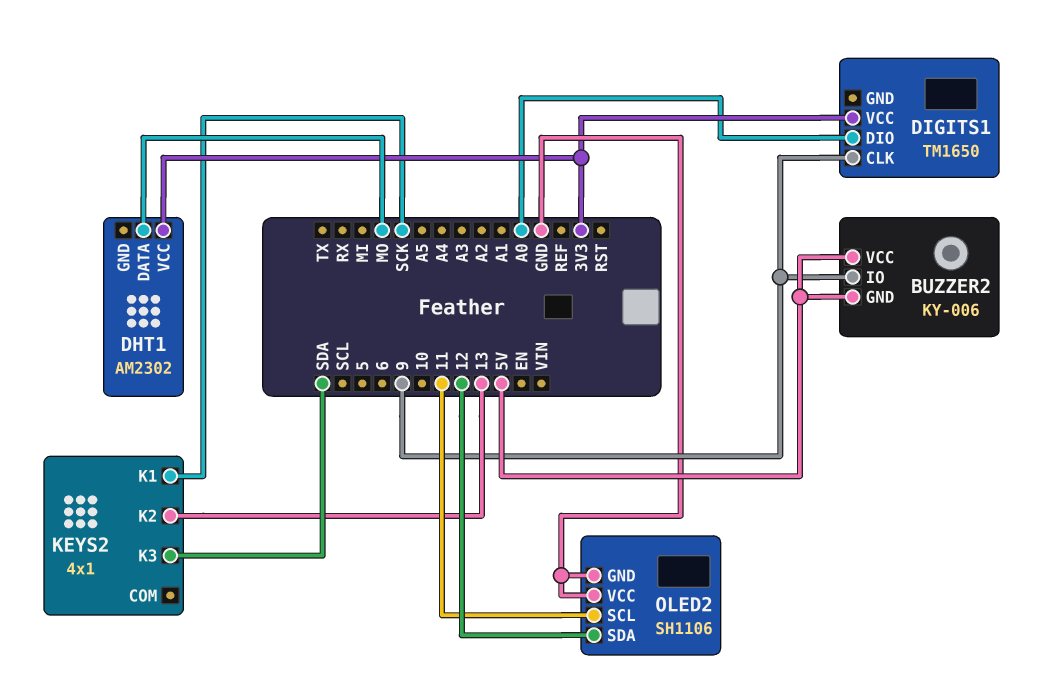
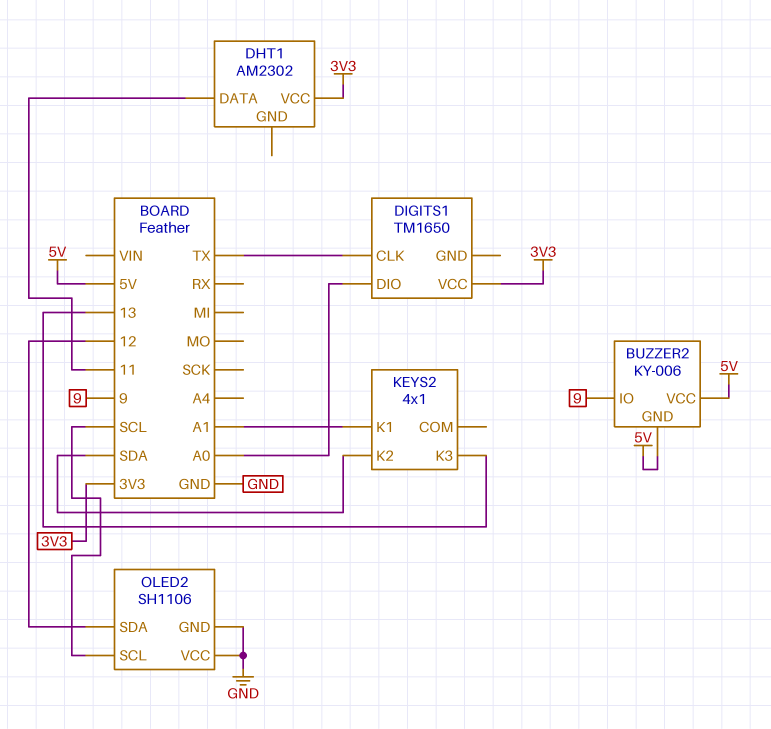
DHT1 pin DATA: MO -> 11
DIGITS1 pin CLK: 9 -> TX
KEYS2 pin K1: SCK -> A1
KEYS2 pin K2: 13 -> SDA
KEYS2 pin K3: SDA -> 13
OLED2 pin SCL: 11 -> SCL

